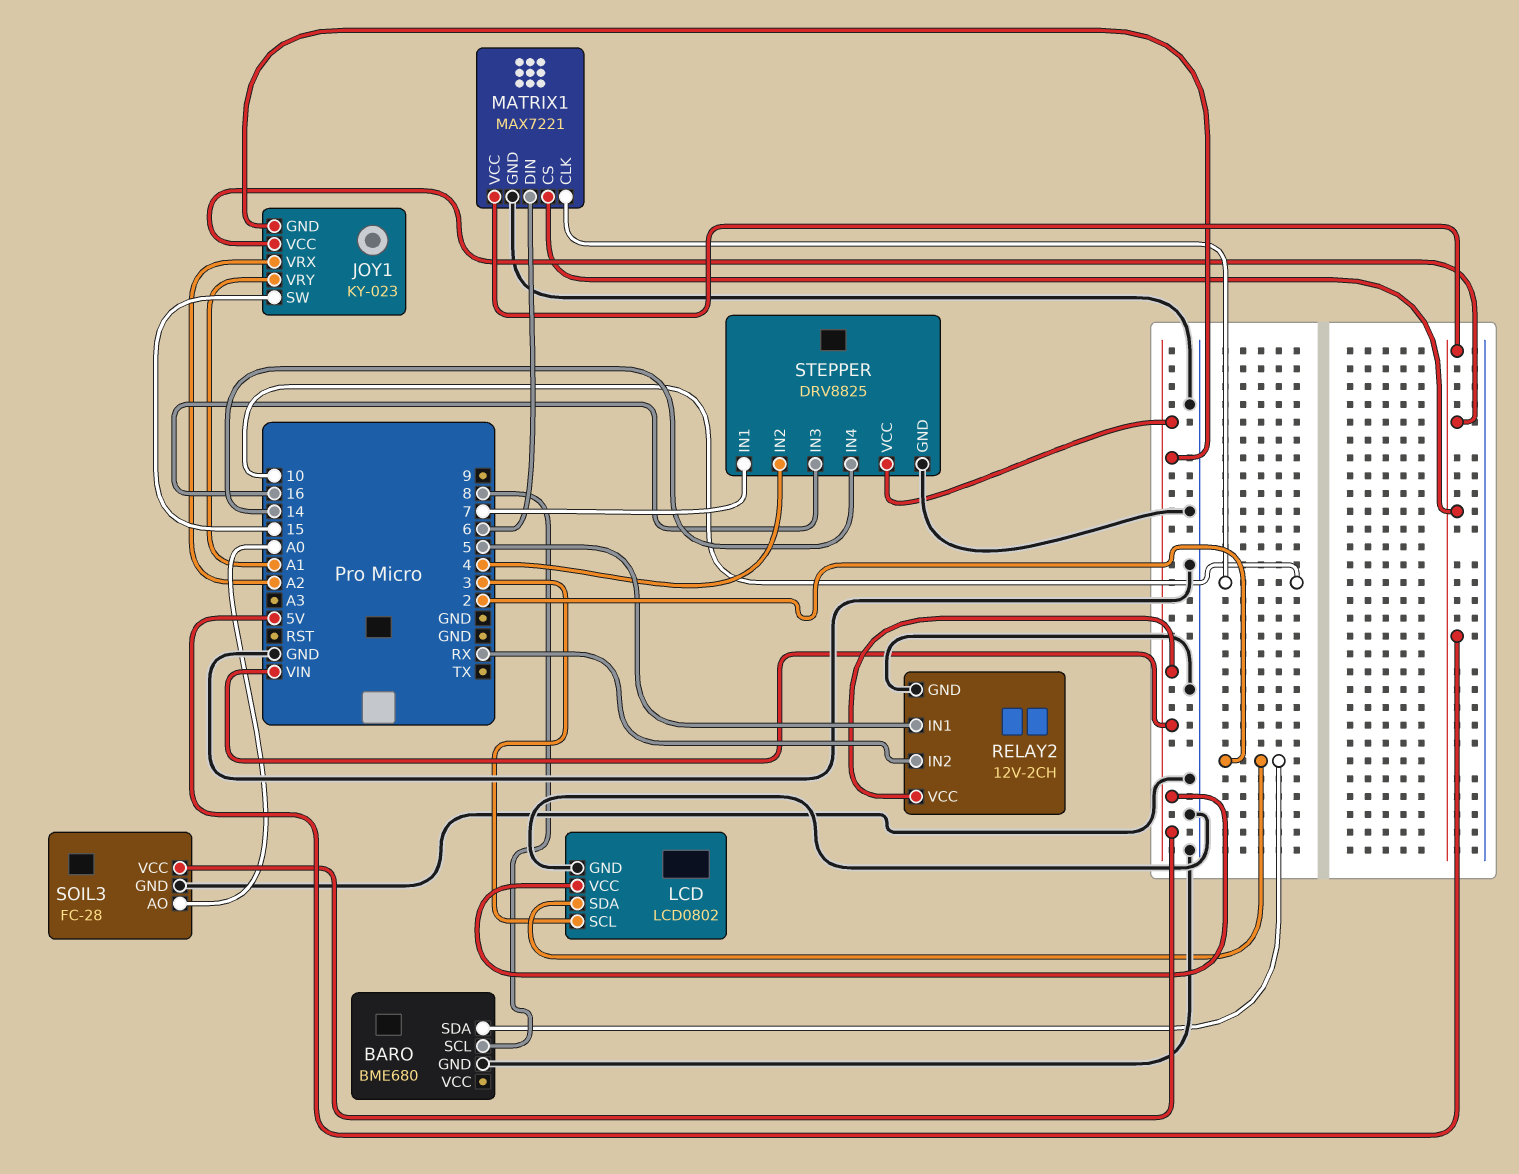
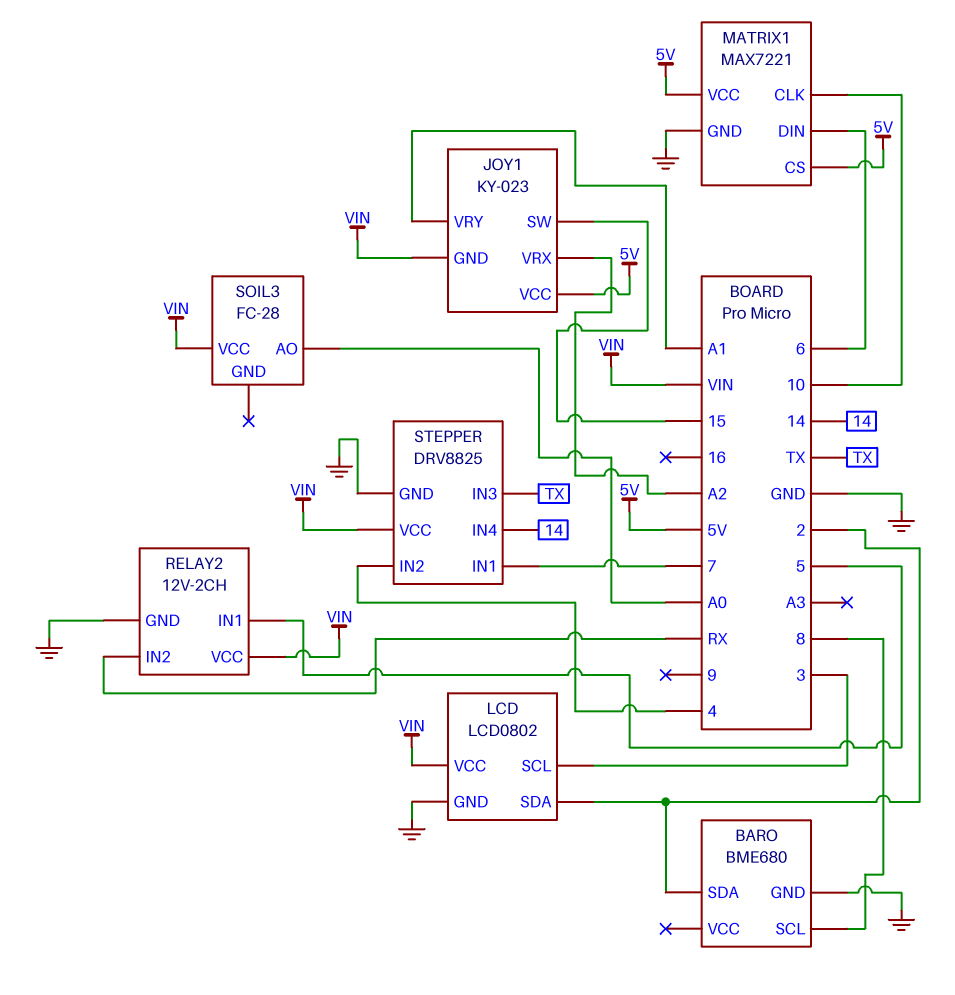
SOIL3 pin GND: GND -> none
STEPPER pin IN3: 16 -> TX

